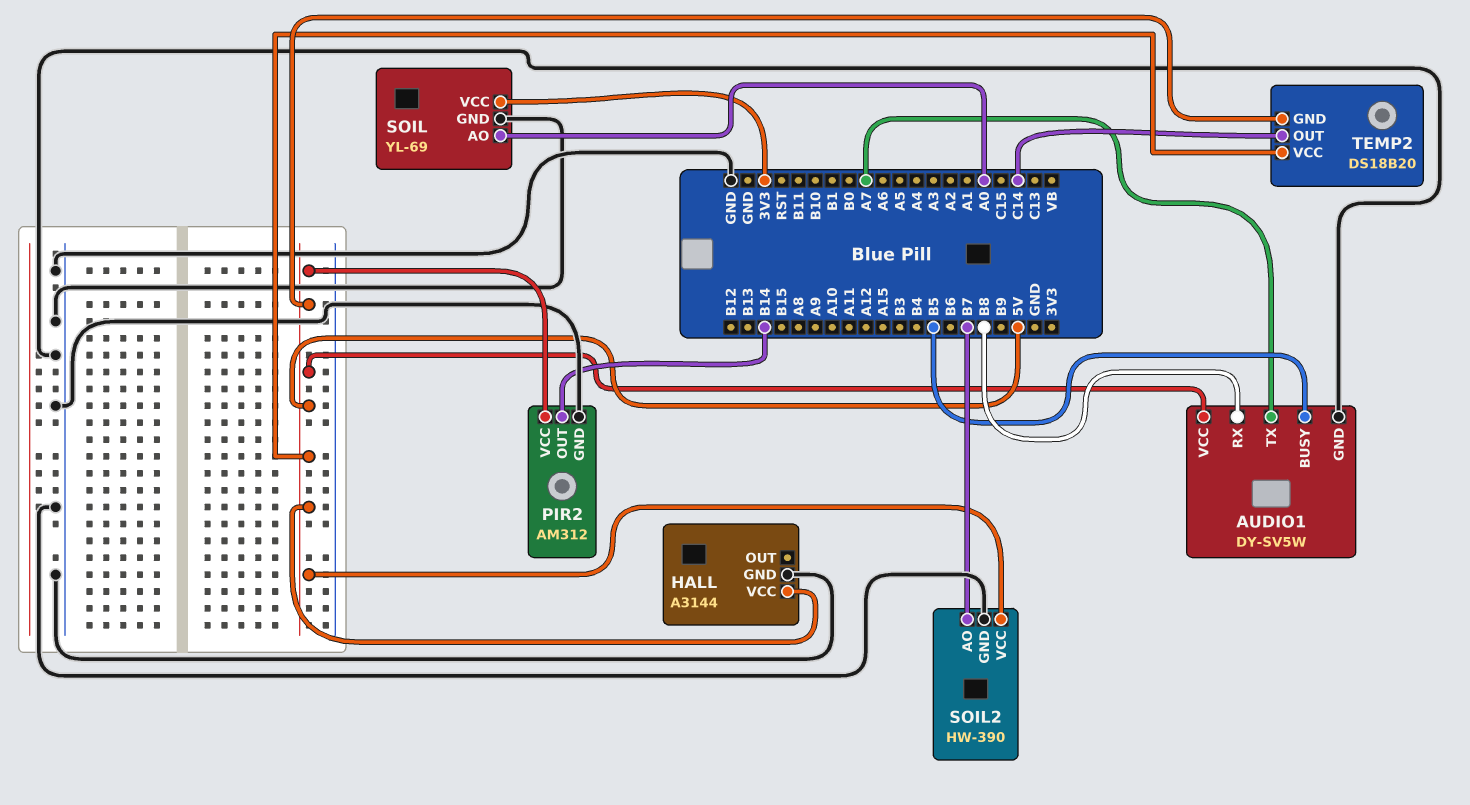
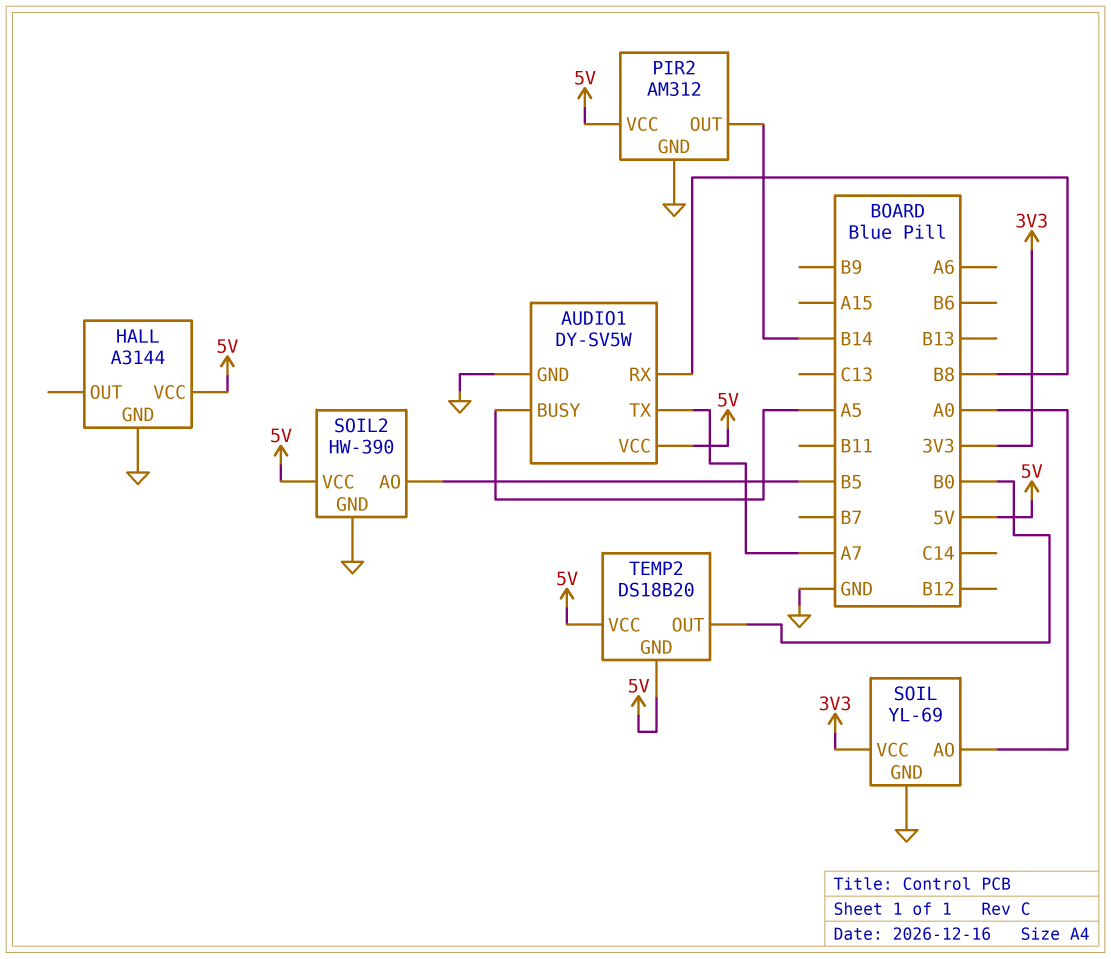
AUDIO1 pin BUSY: B5 -> A5
SOIL2 pin AO: B7 -> B5
TEMP2 pin OUT: C14 -> B0

